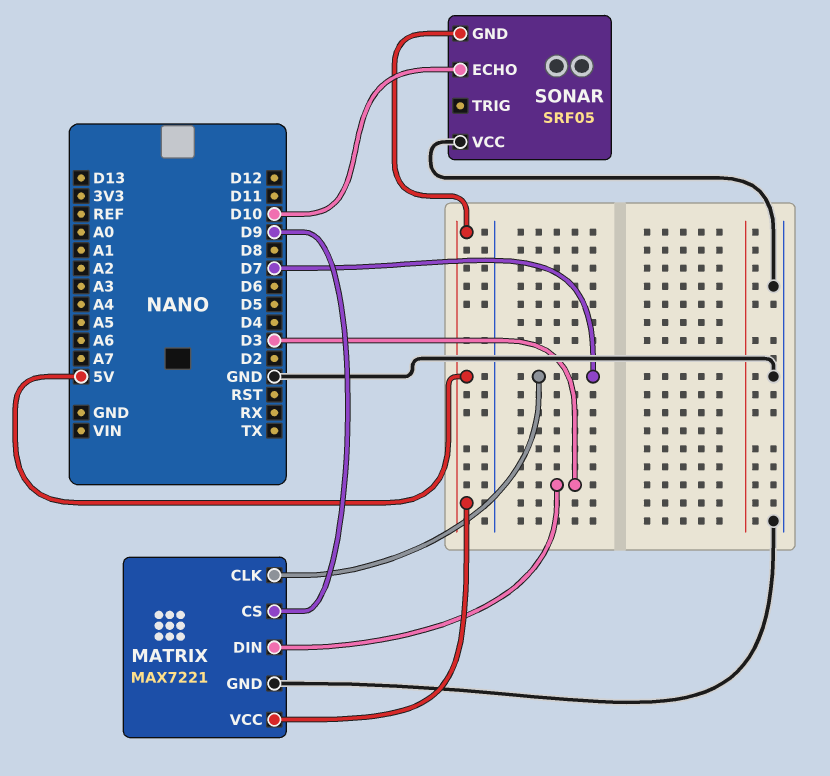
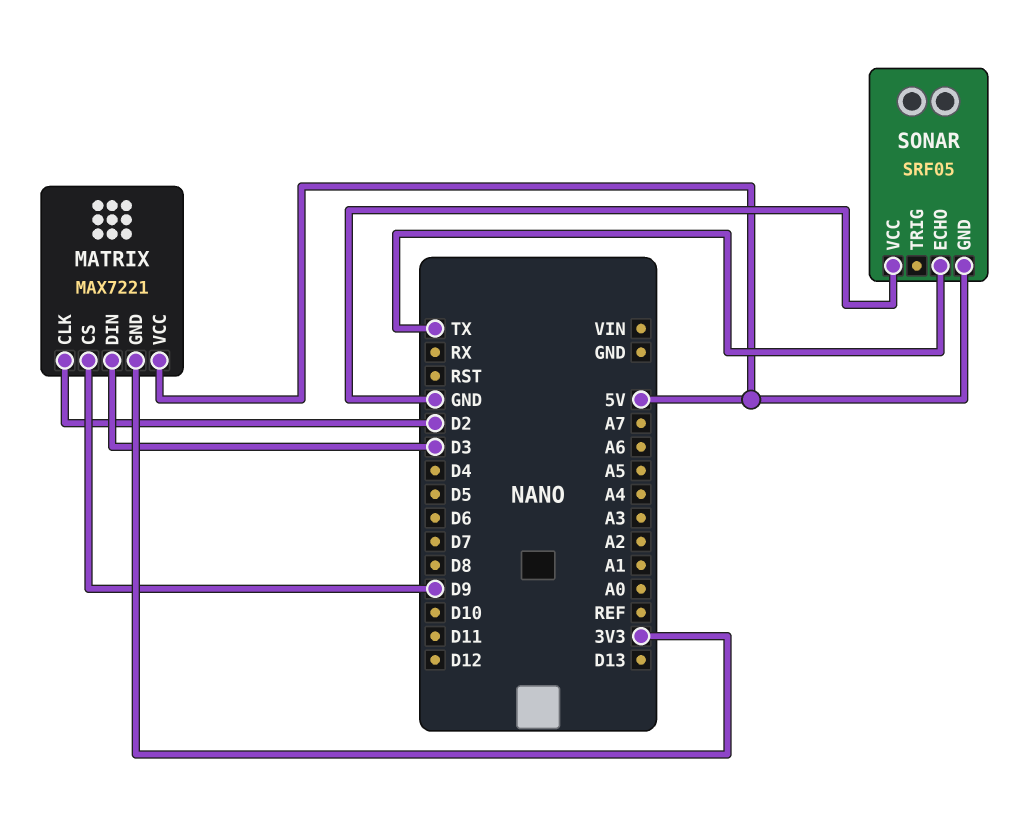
MATRIX pin CLK: D7 -> D2
MATRIX pin GND: GND -> 3V3
SONAR pin ECHO: D10 -> TX

